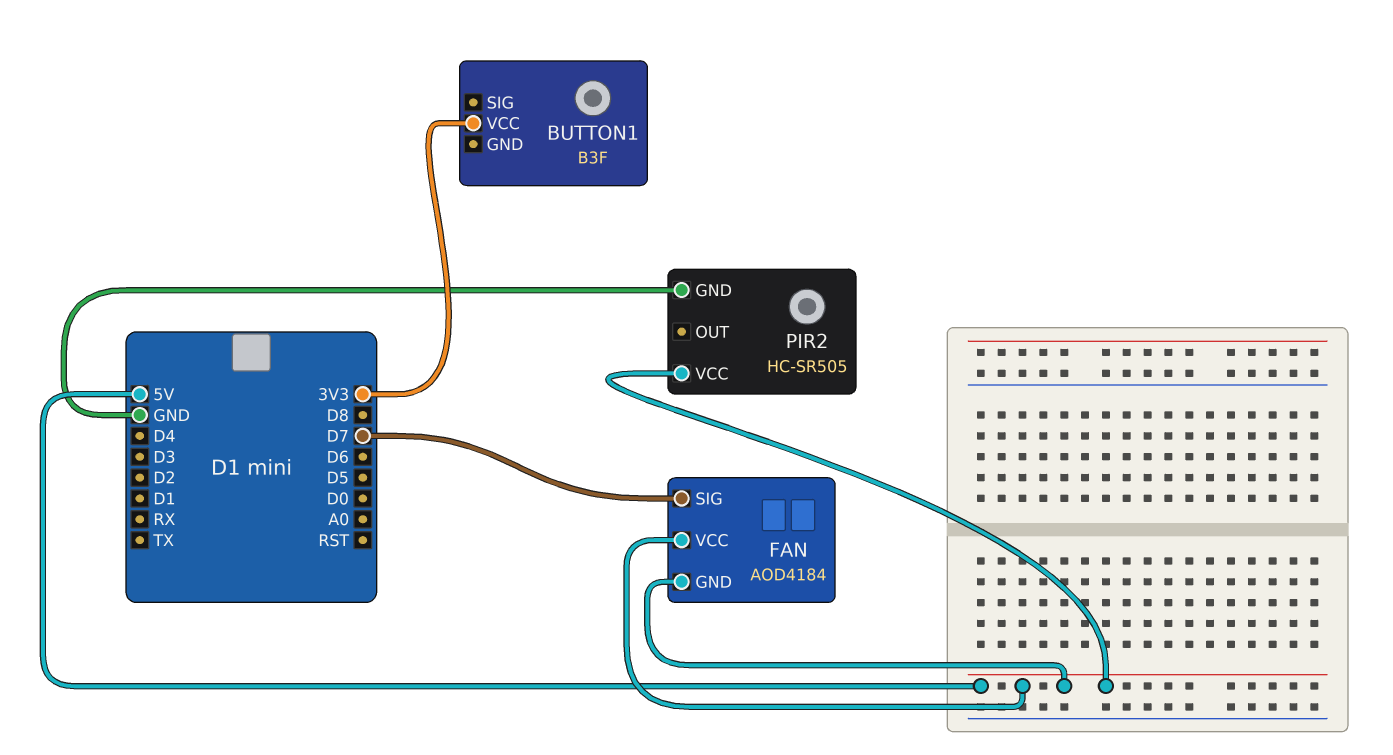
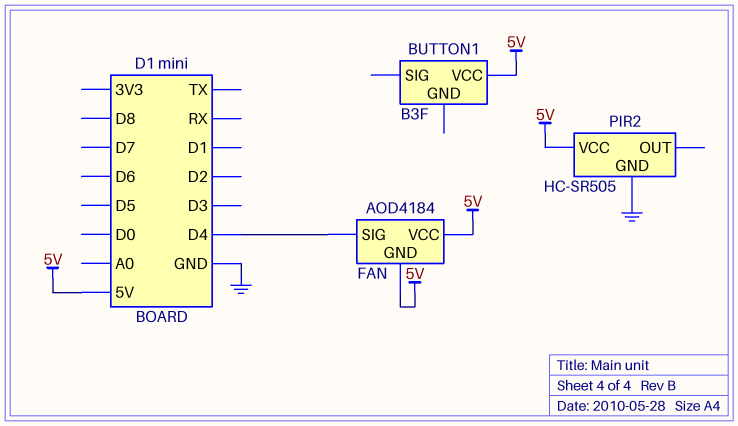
BUTTON1 pin VCC: 3V3 -> 5V
FAN pin SIG: D7 -> D4

